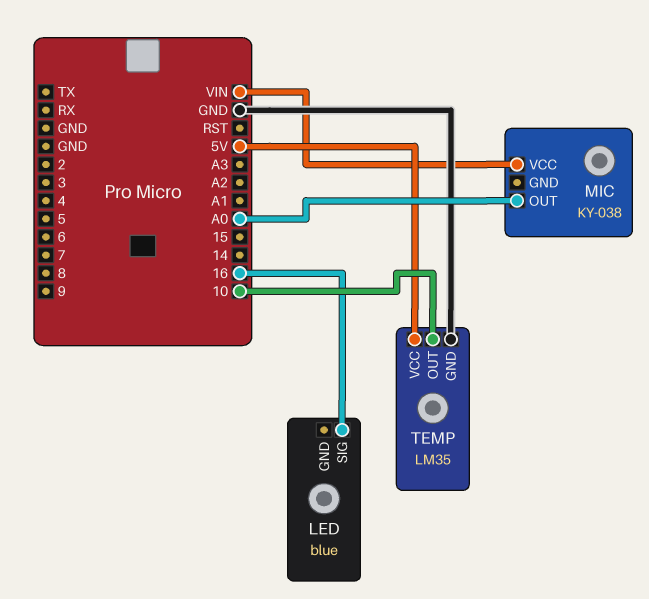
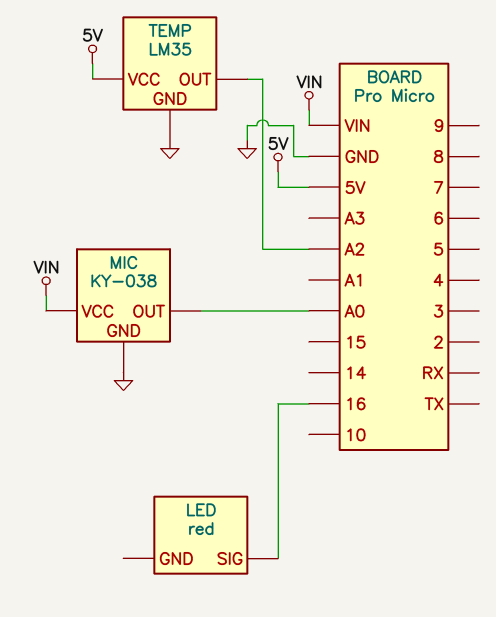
LED: blue -> red
MIC pin GND: none -> GND
TEMP pin OUT: 10 -> A2

